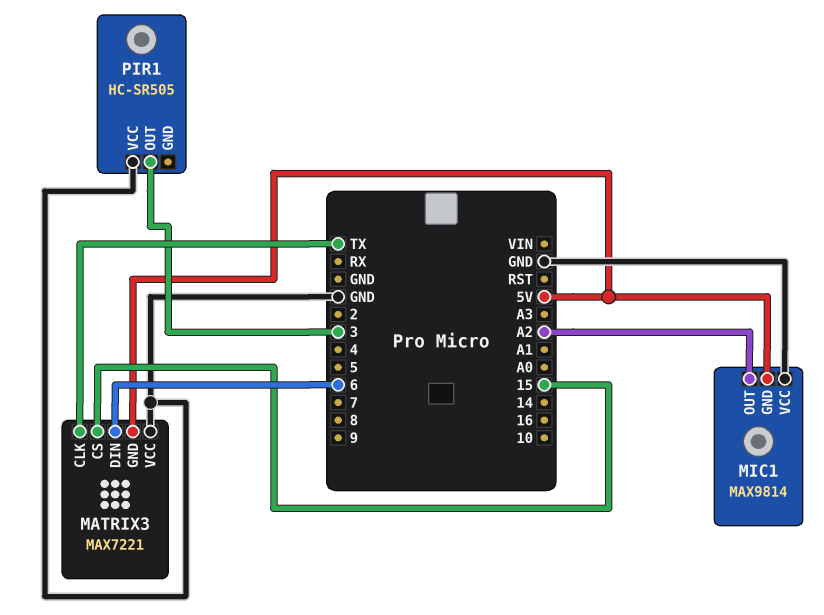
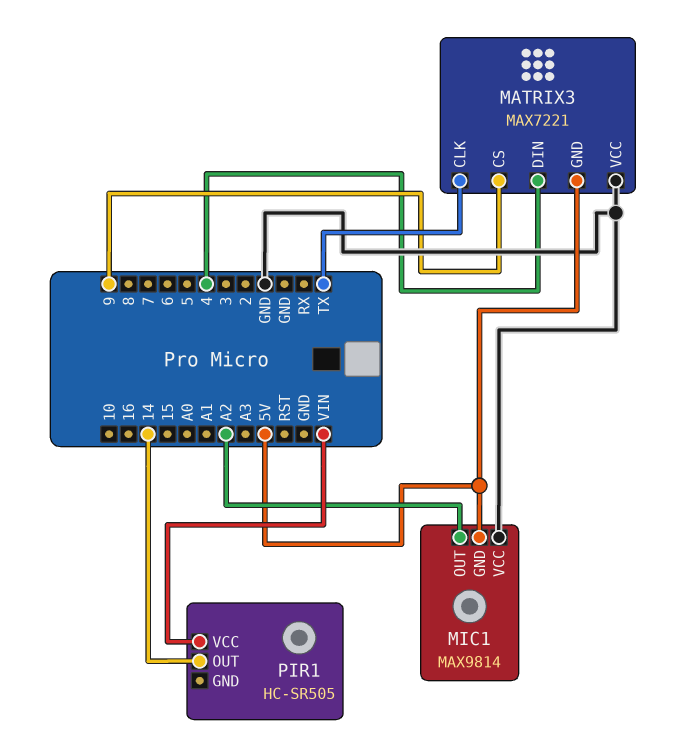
MATRIX3 pin CS: 15 -> 9
MATRIX3 pin DIN: 6 -> 4
PIR1 pin OUT: 3 -> 14
PIR1 pin VCC: GND -> VIN

